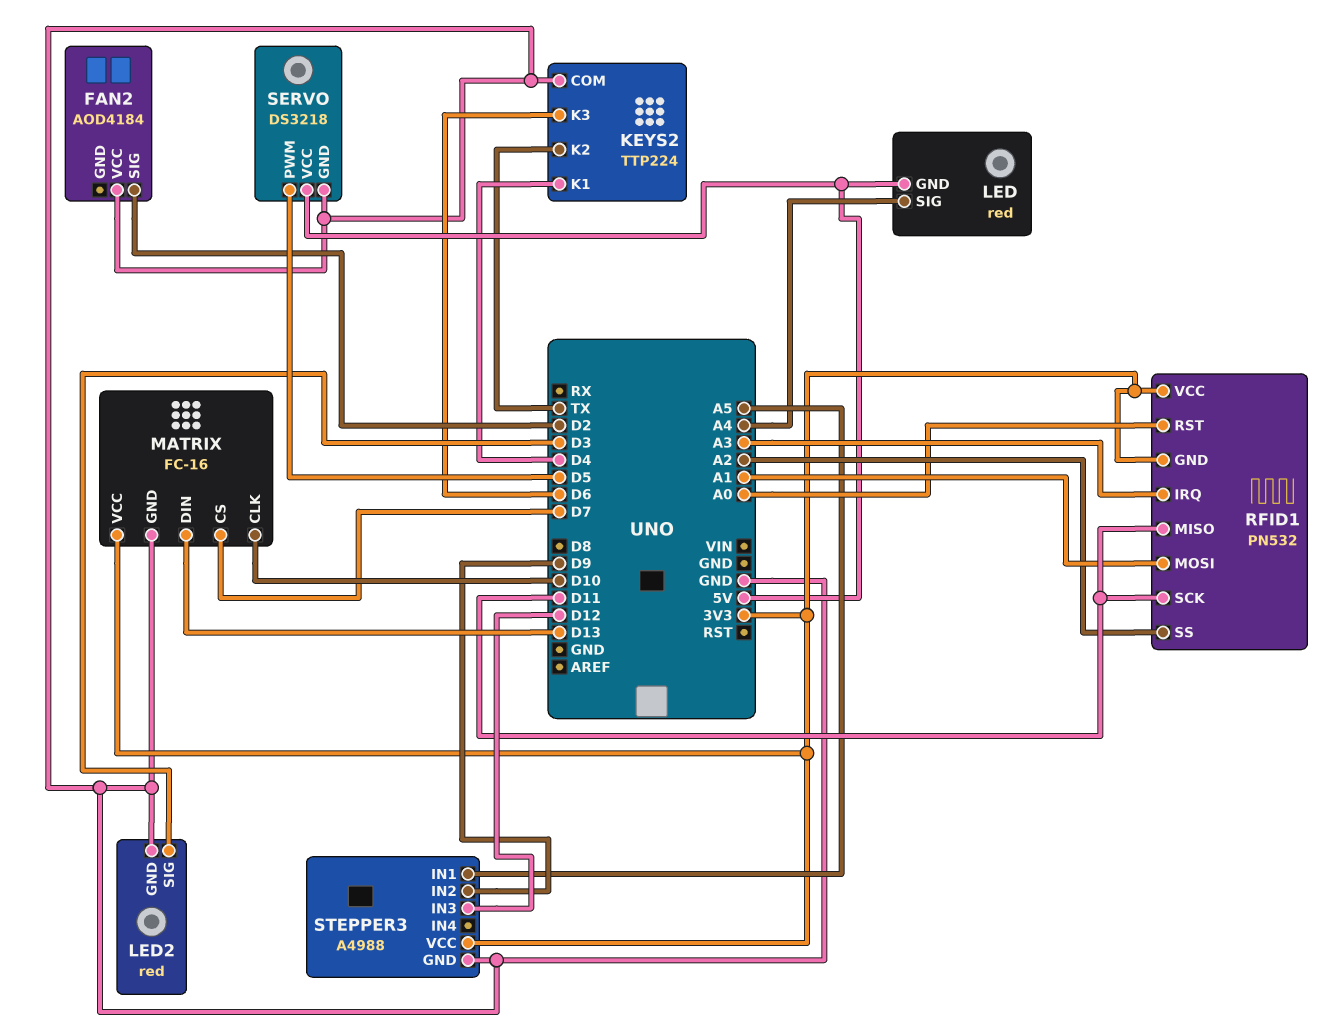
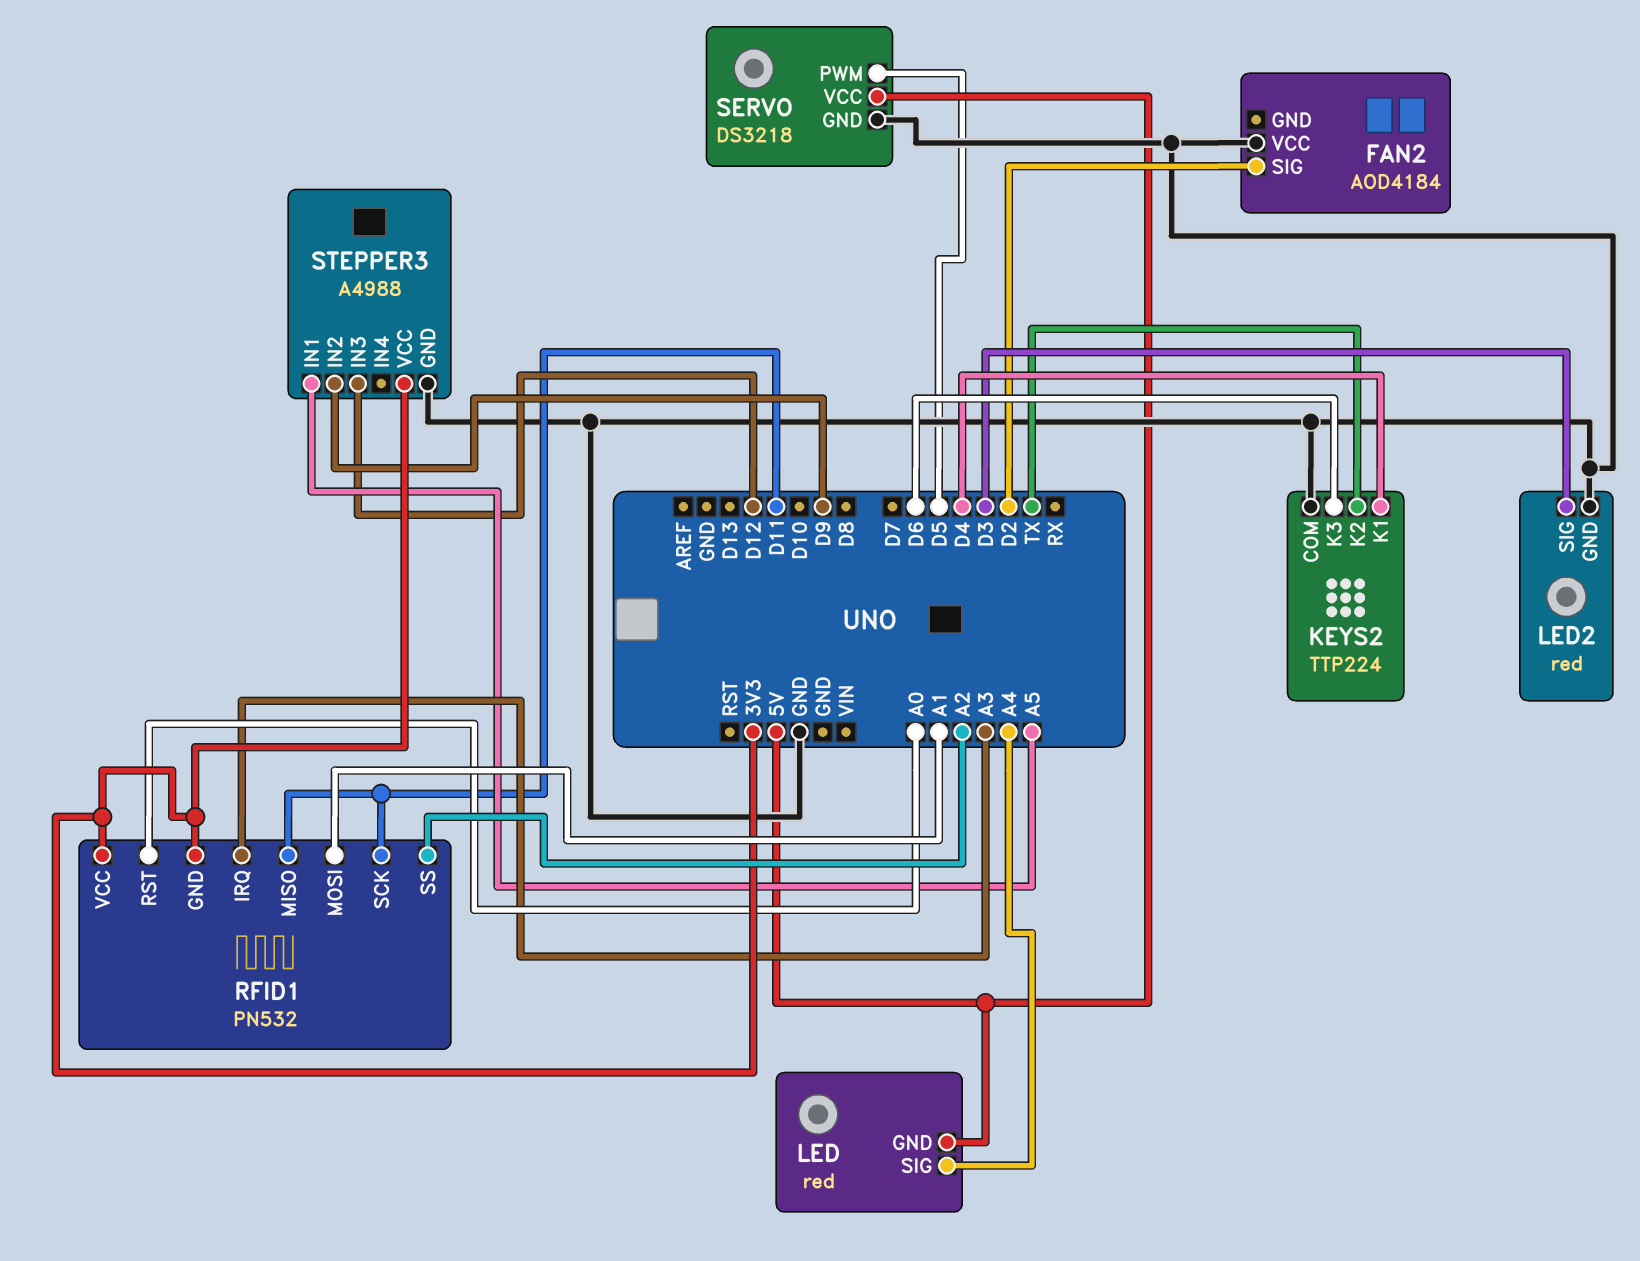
MATRIX: FC-16 -> none
MATRIX pin CLK: D10 -> none
MATRIX pin CS: D7 -> none
MATRIX pin DIN: D13 -> none
MATRIX pin GND: GND -> none
MATRIX pin VCC: 3V3 -> none

